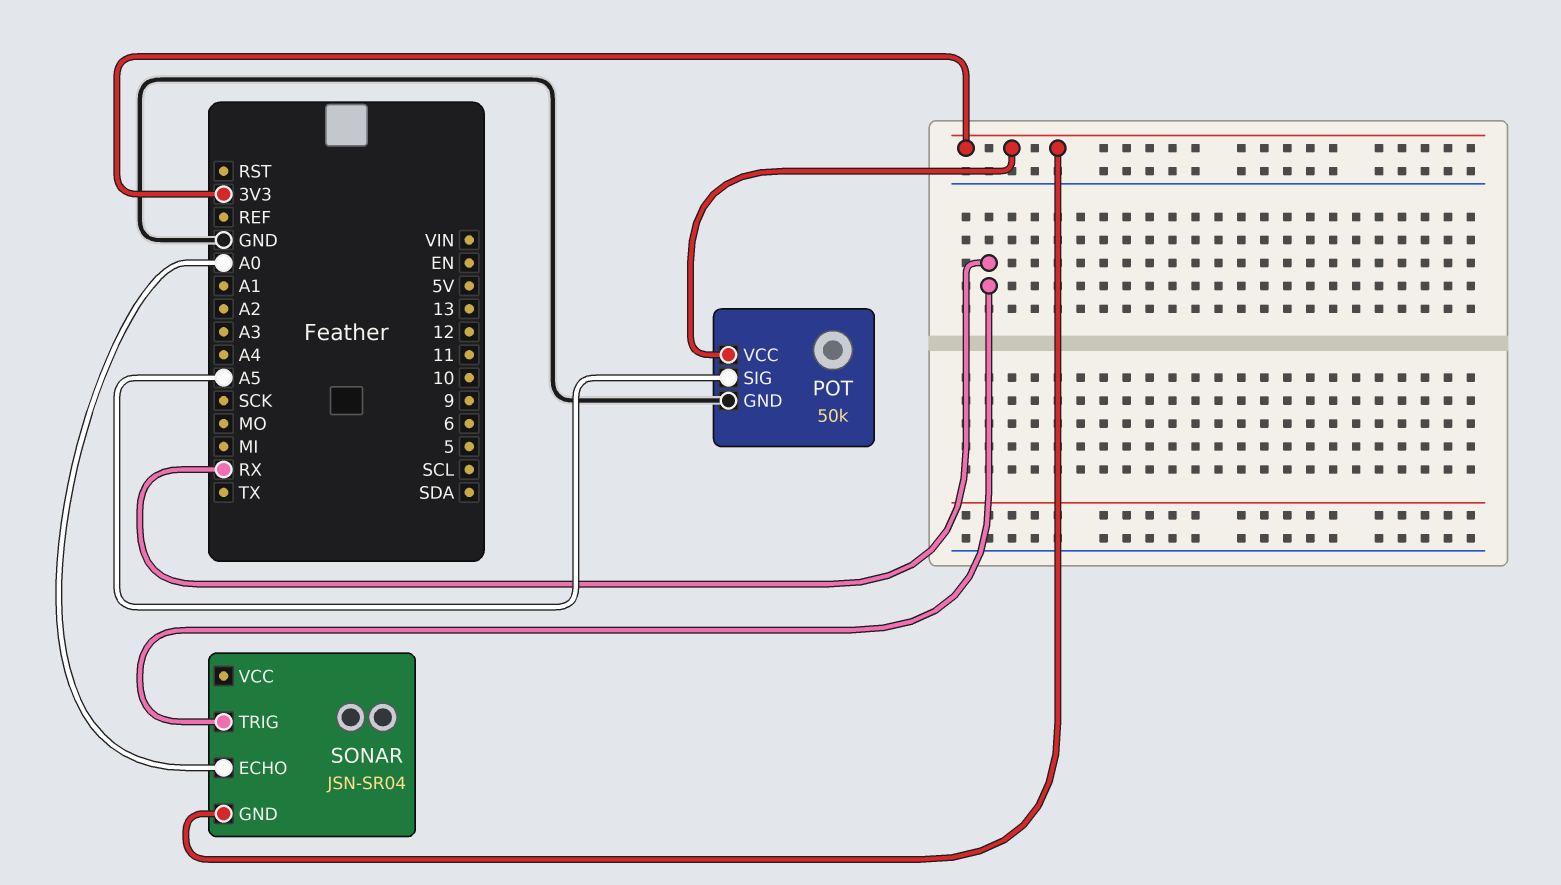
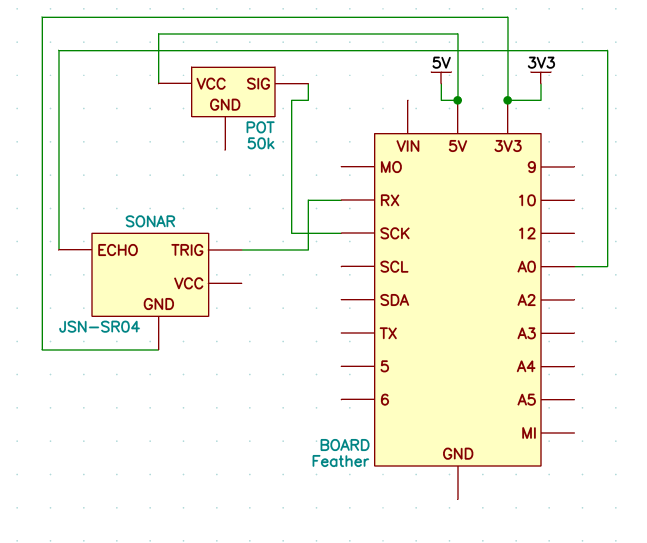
POT pin GND: GND -> none
POT pin SIG: A5 -> SCK
POT pin VCC: 3V3 -> 5V

